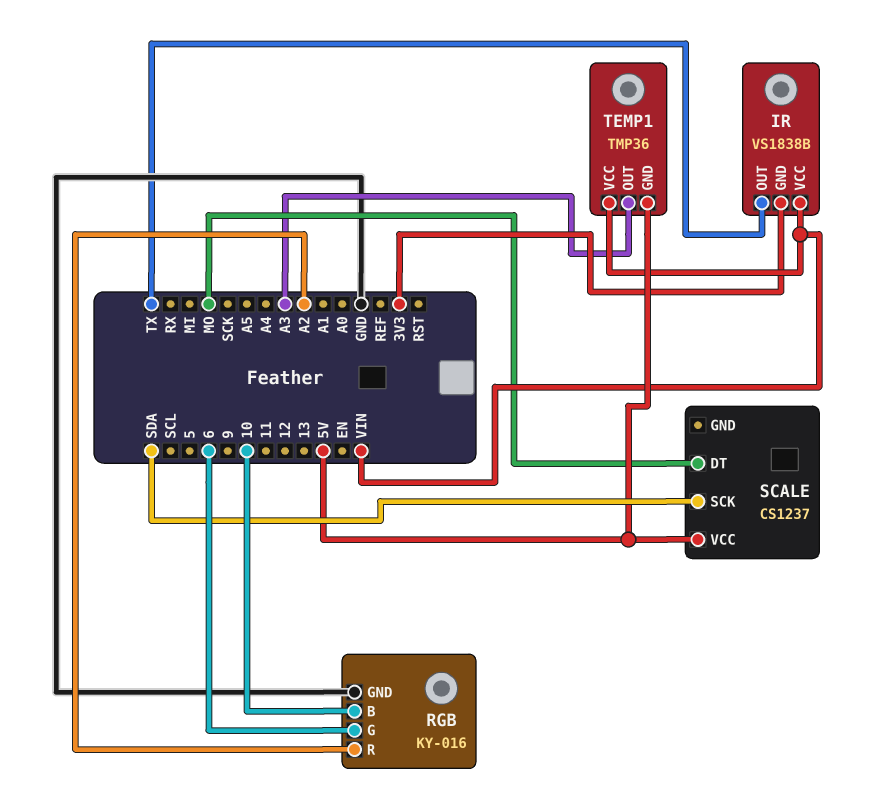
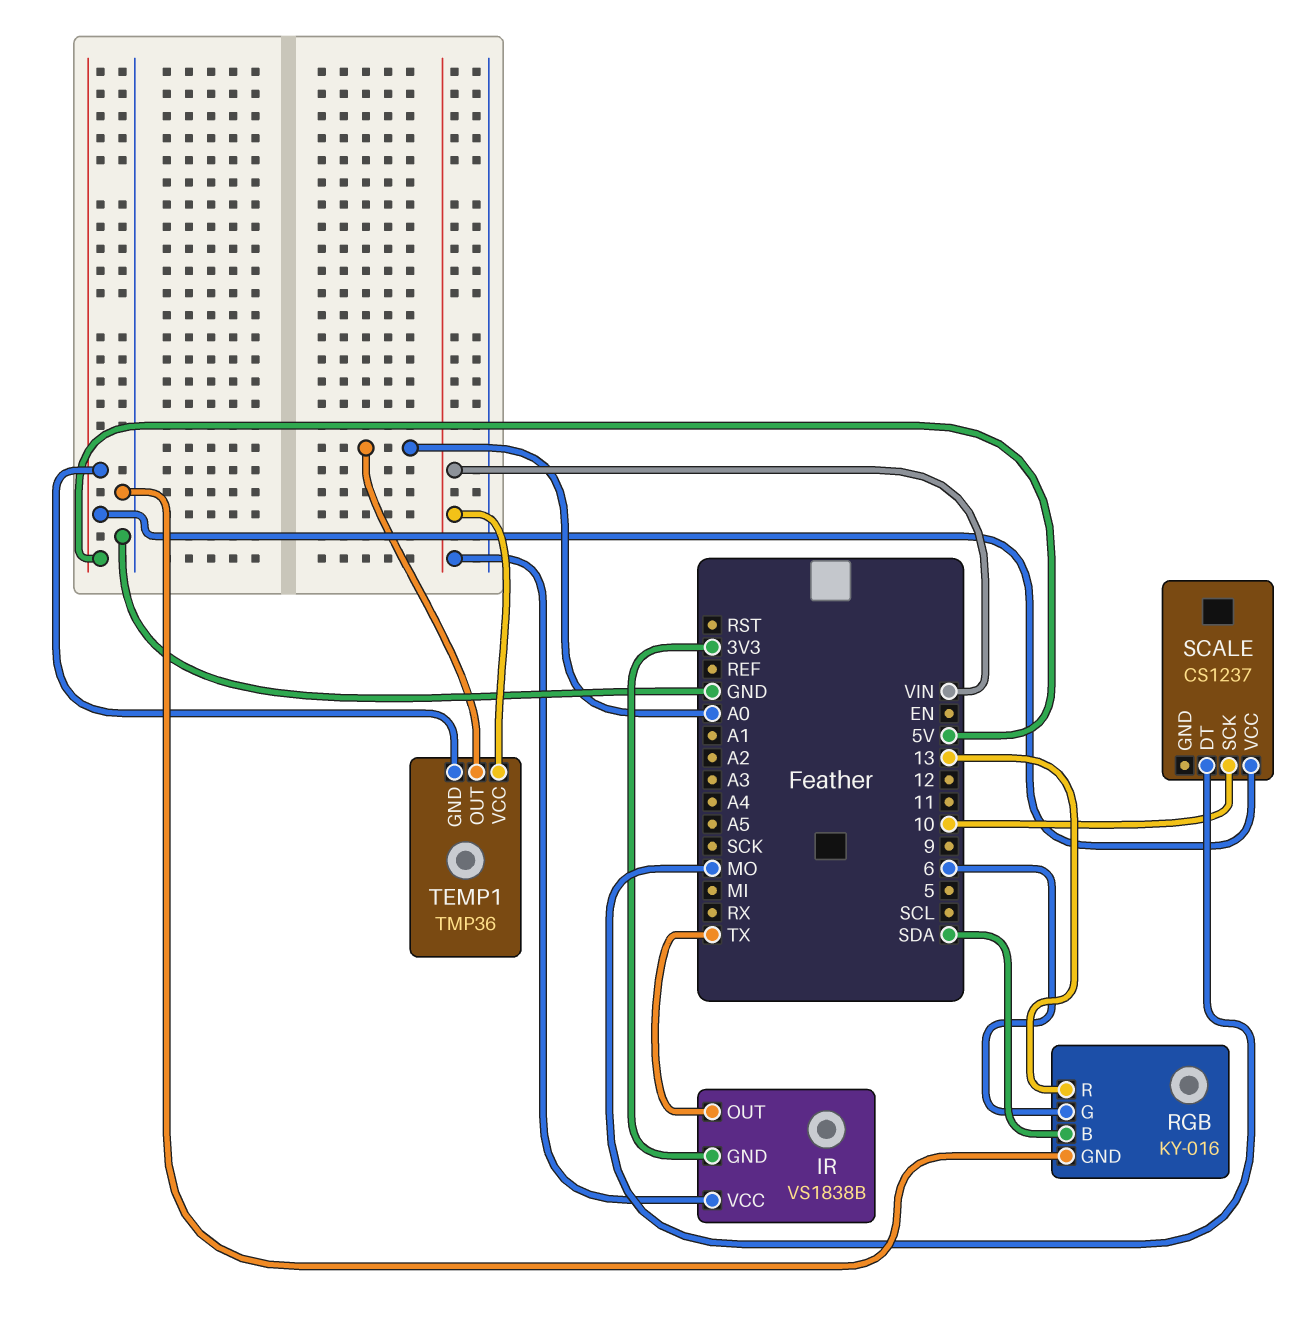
RGB pin B: 10 -> SDA
RGB pin R: A2 -> 13
SCALE pin SCK: SDA -> 10
TEMP1 pin OUT: A3 -> A0

